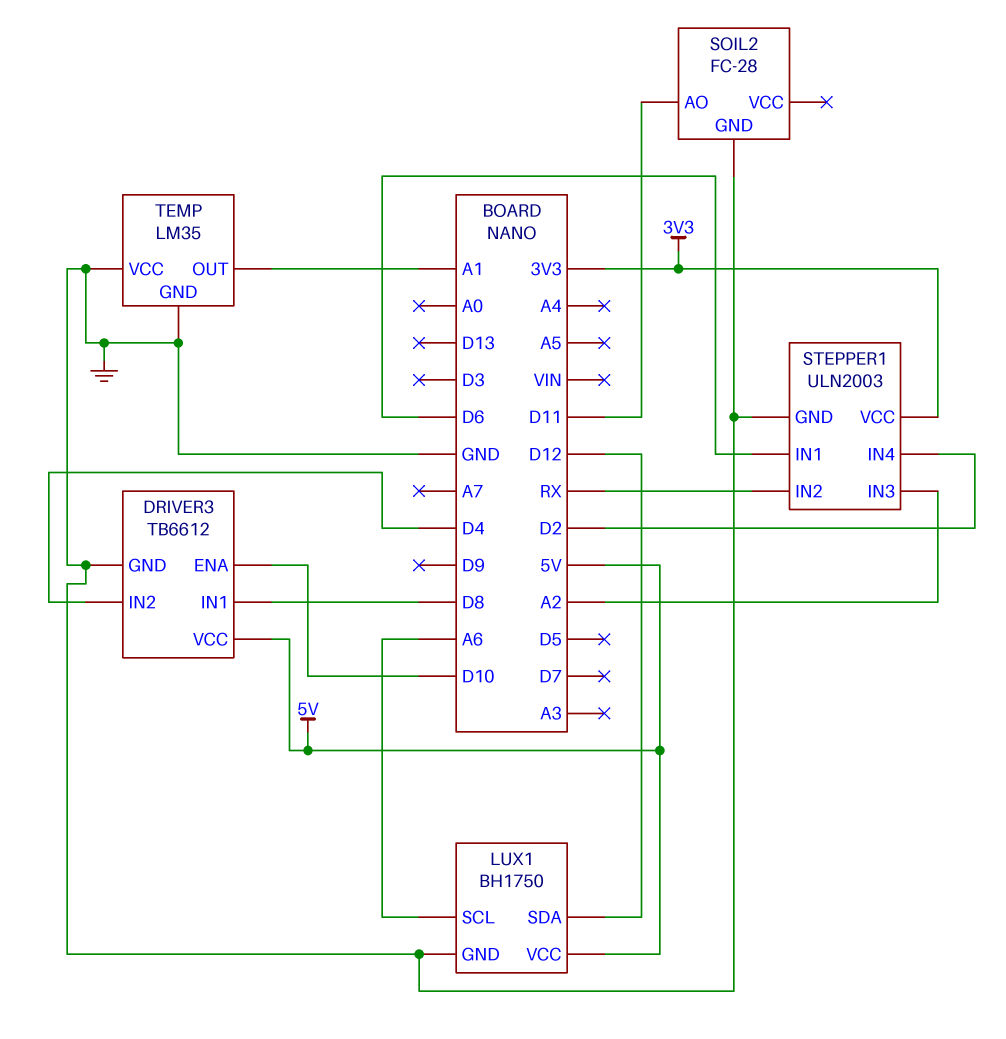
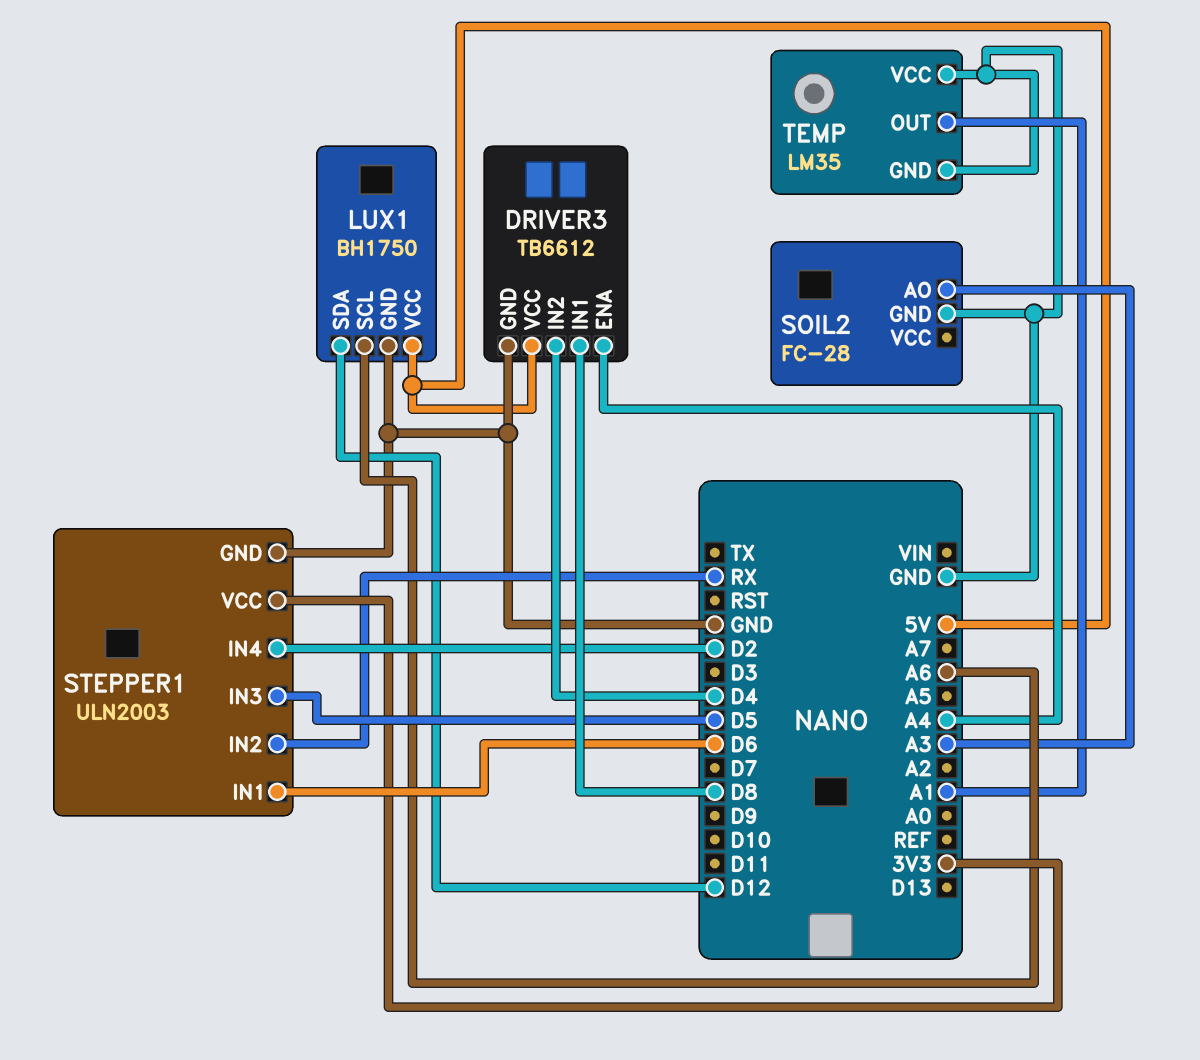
DRIVER3 pin ENA: D10 -> A4
SOIL2 pin AO: D11 -> A3
STEPPER1 pin IN3: A2 -> D5

